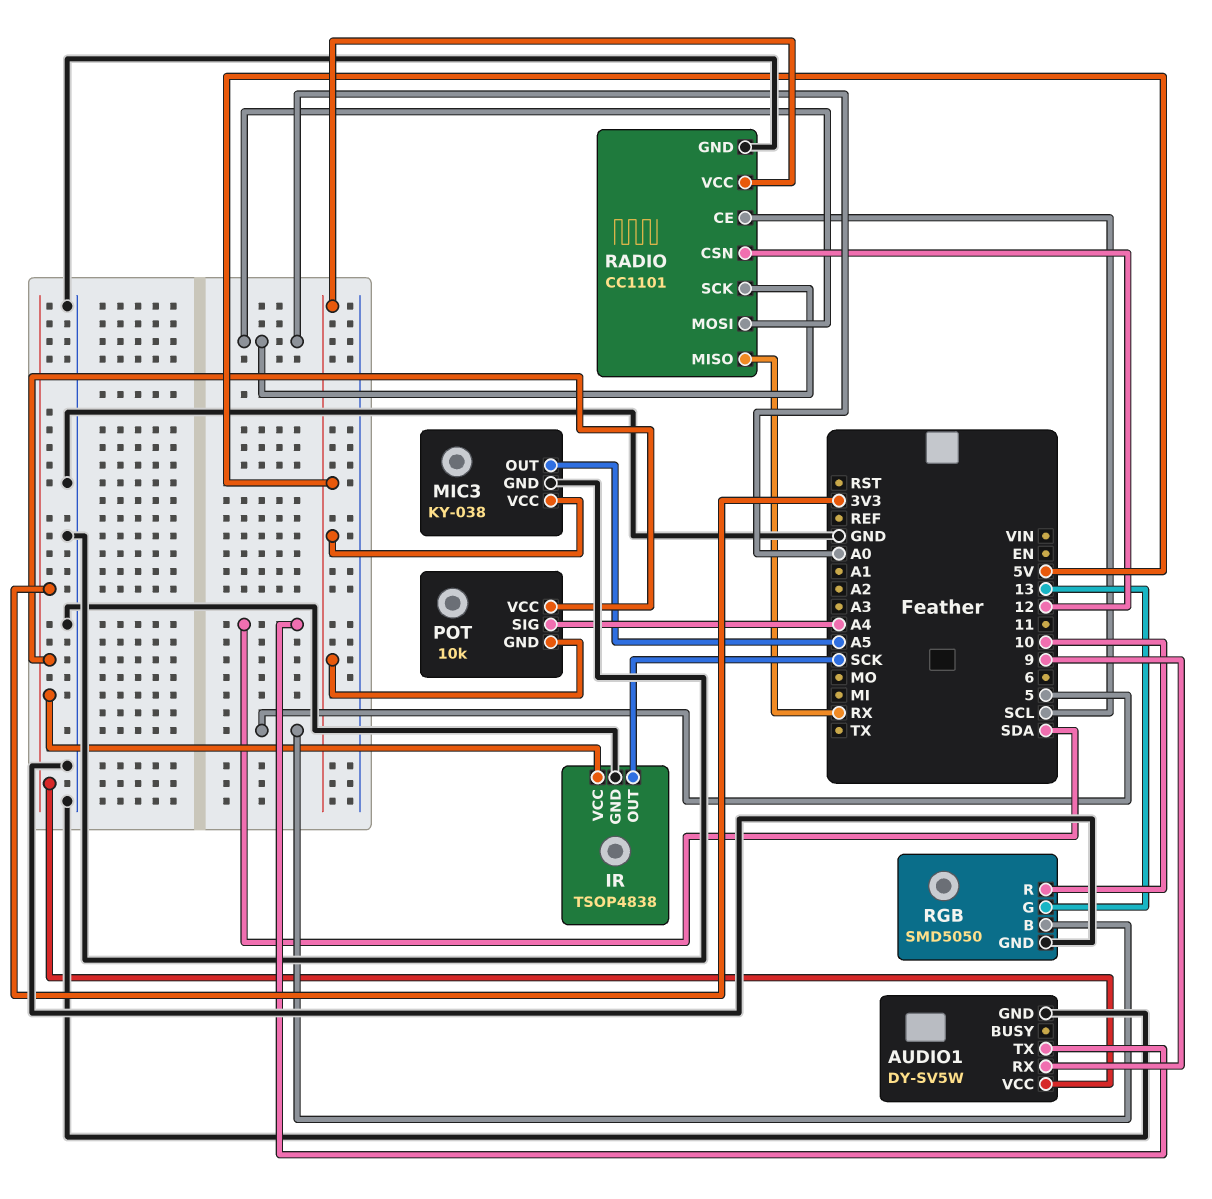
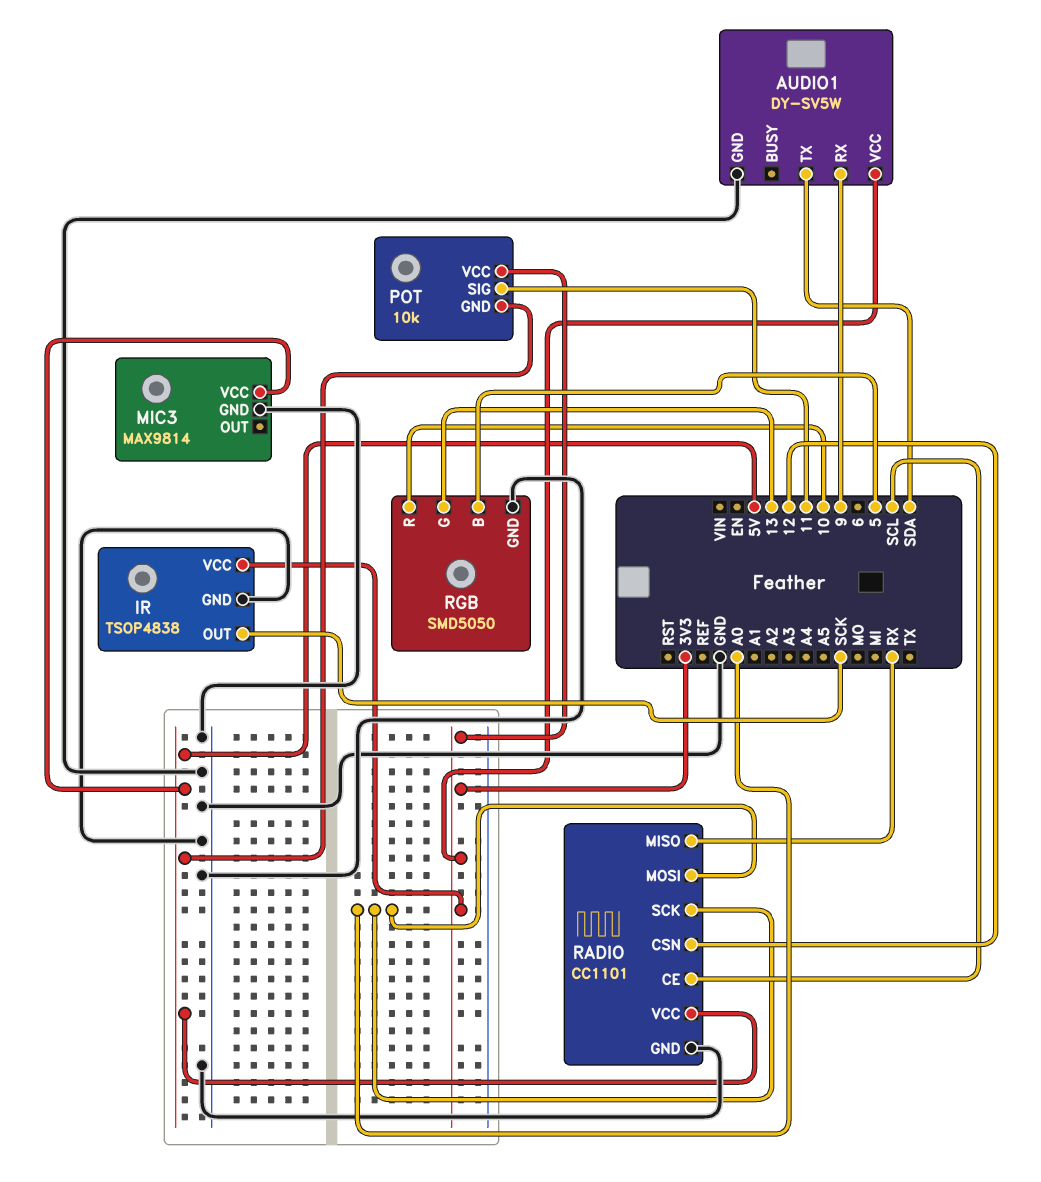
MIC3: KY-038 -> MAX9814
MIC3 pin OUT: A5 -> none
POT pin SIG: A4 -> 11

